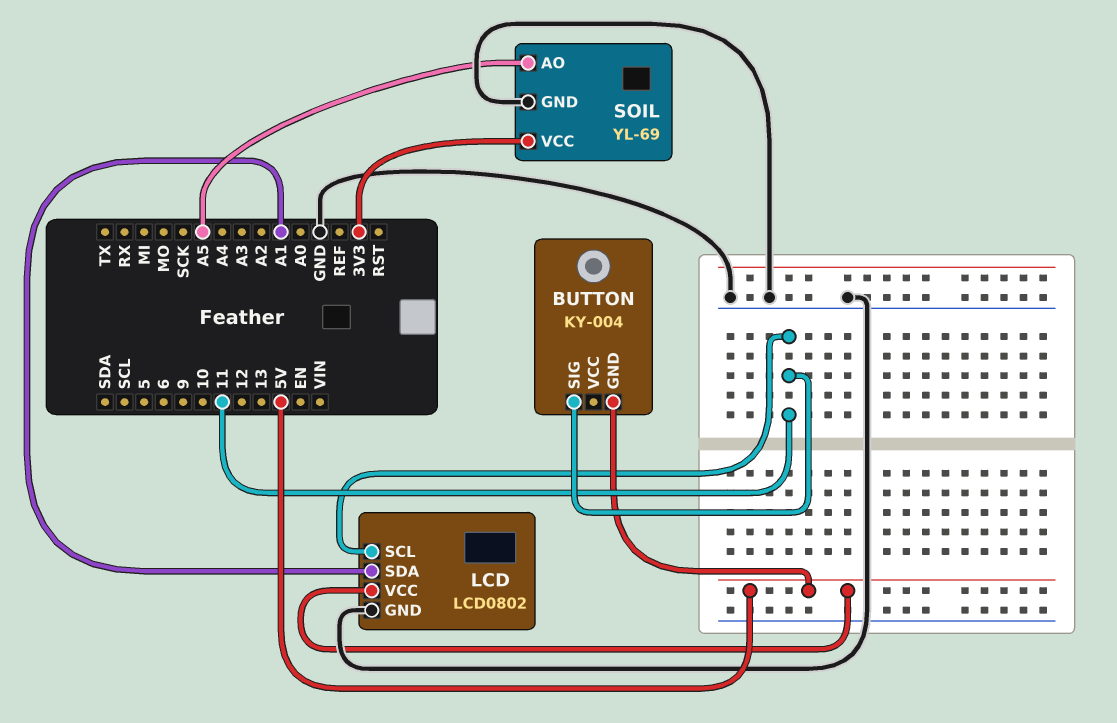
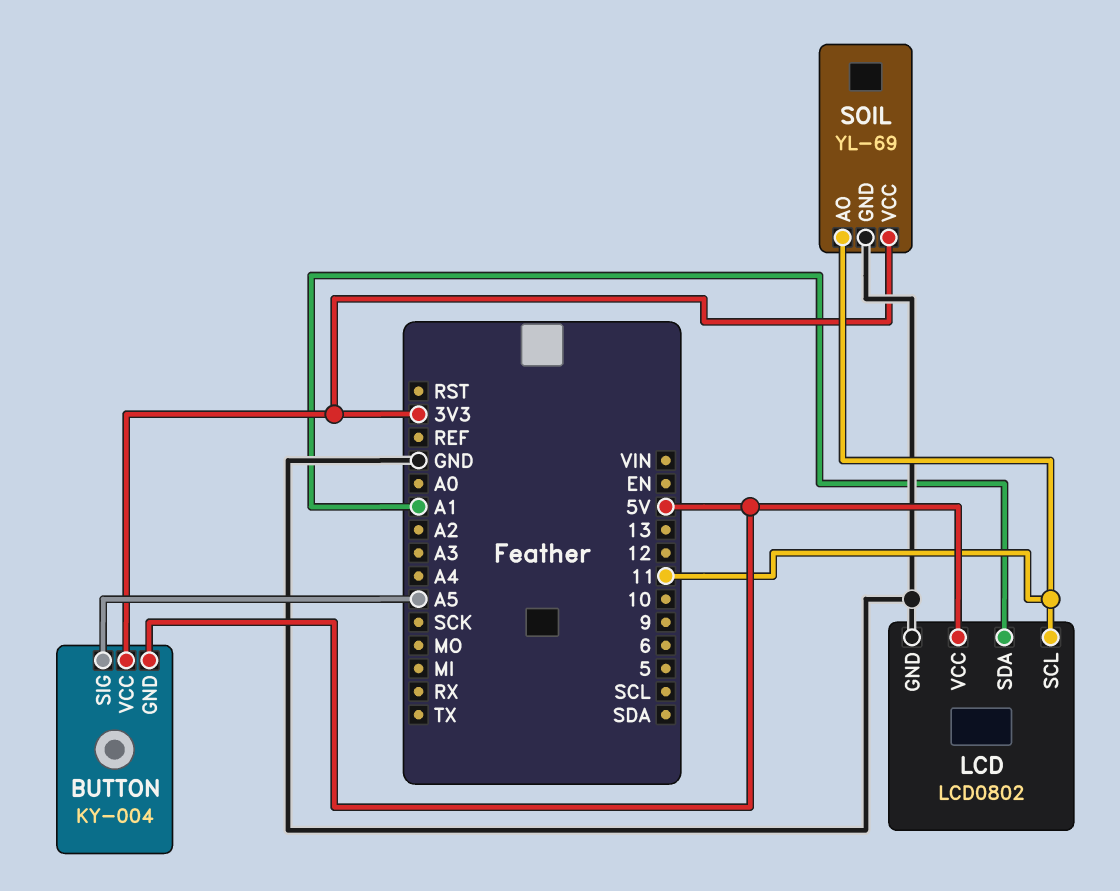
BUTTON pin SIG: 11 -> A5
BUTTON pin VCC: none -> 3V3
SOIL pin AO: A5 -> 11

